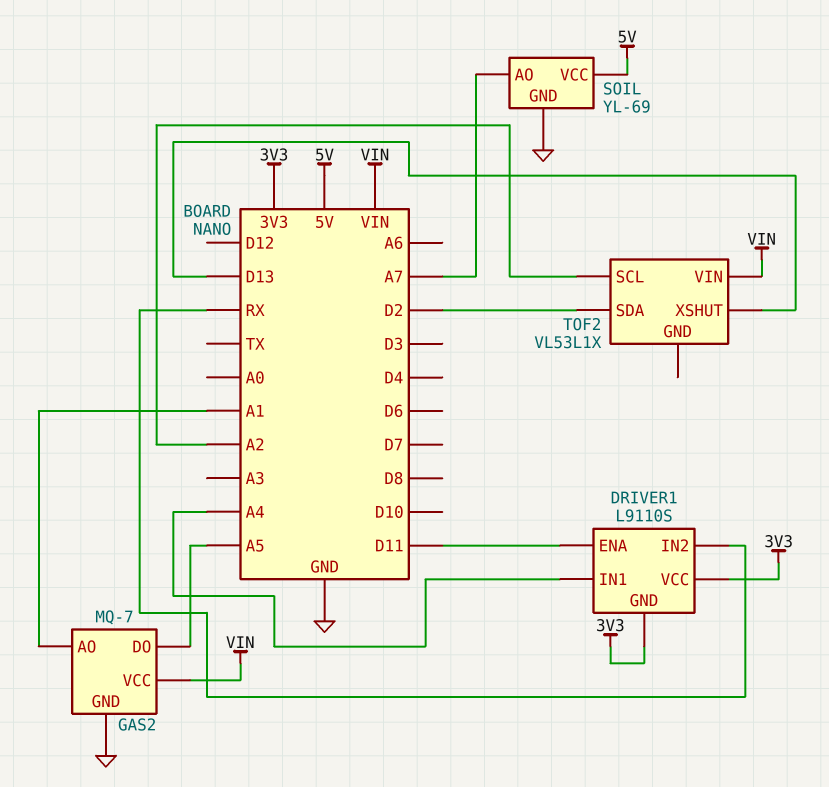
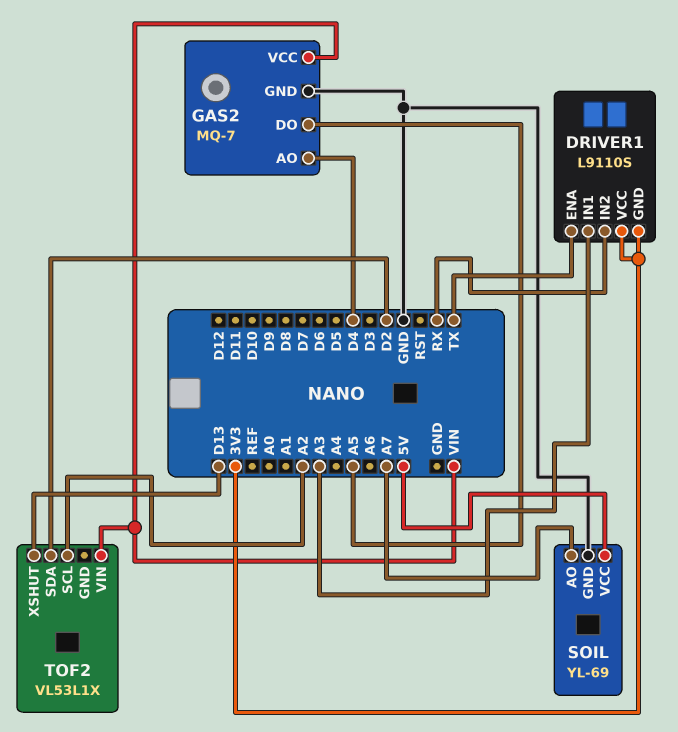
DRIVER1 pin ENA: D11 -> TX
DRIVER1 pin IN1: A4 -> A3
GAS2 pin AO: A1 -> D4

